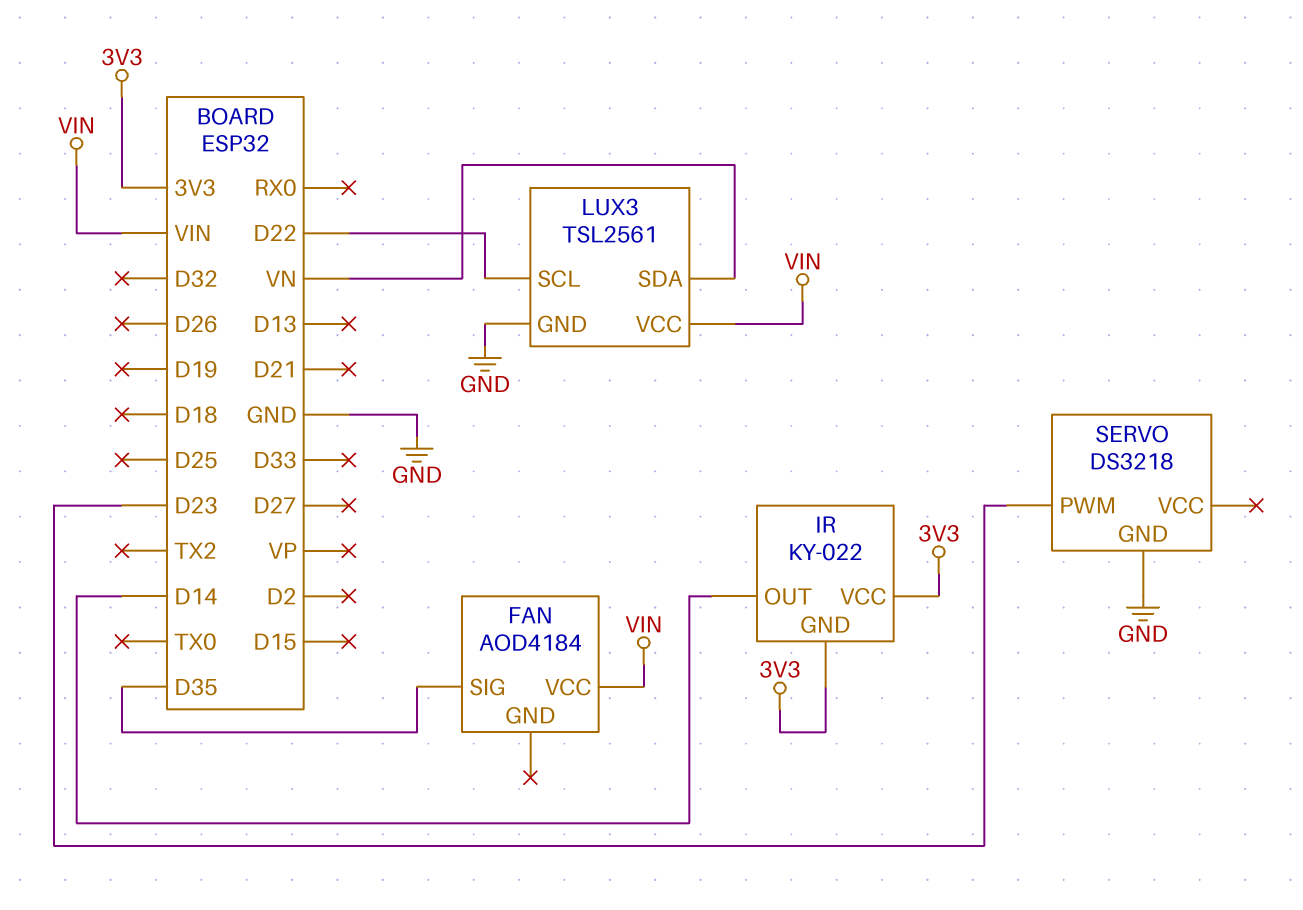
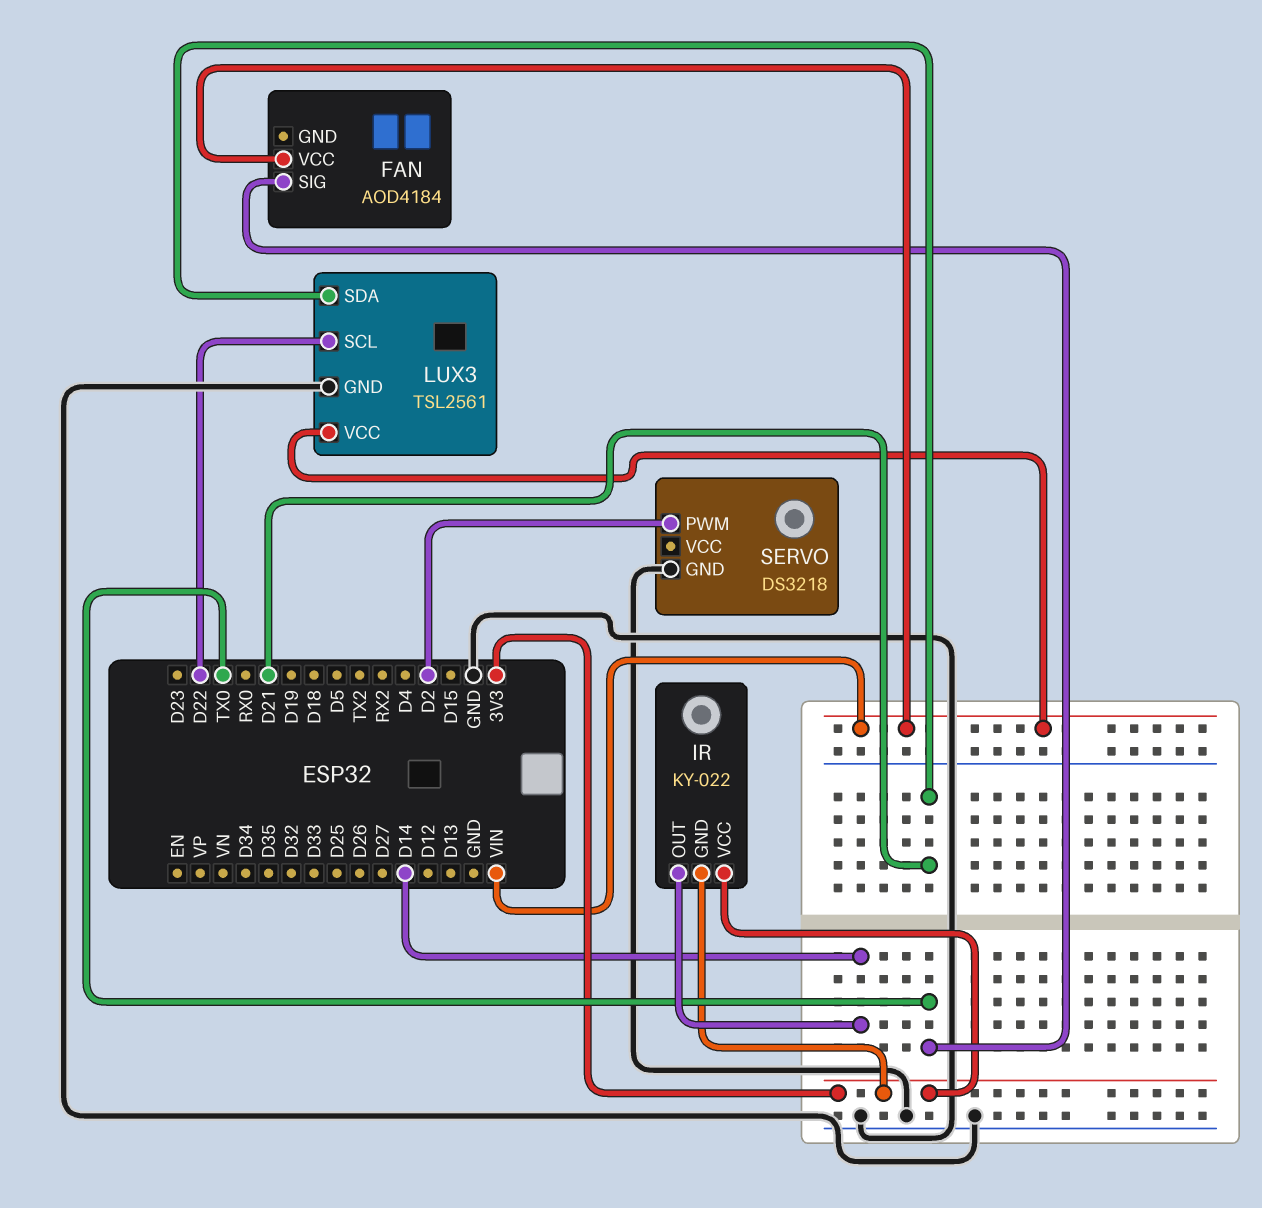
FAN pin SIG: D35 -> TX0
LUX3 pin SDA: VN -> D21
SERVO pin PWM: D23 -> D2

